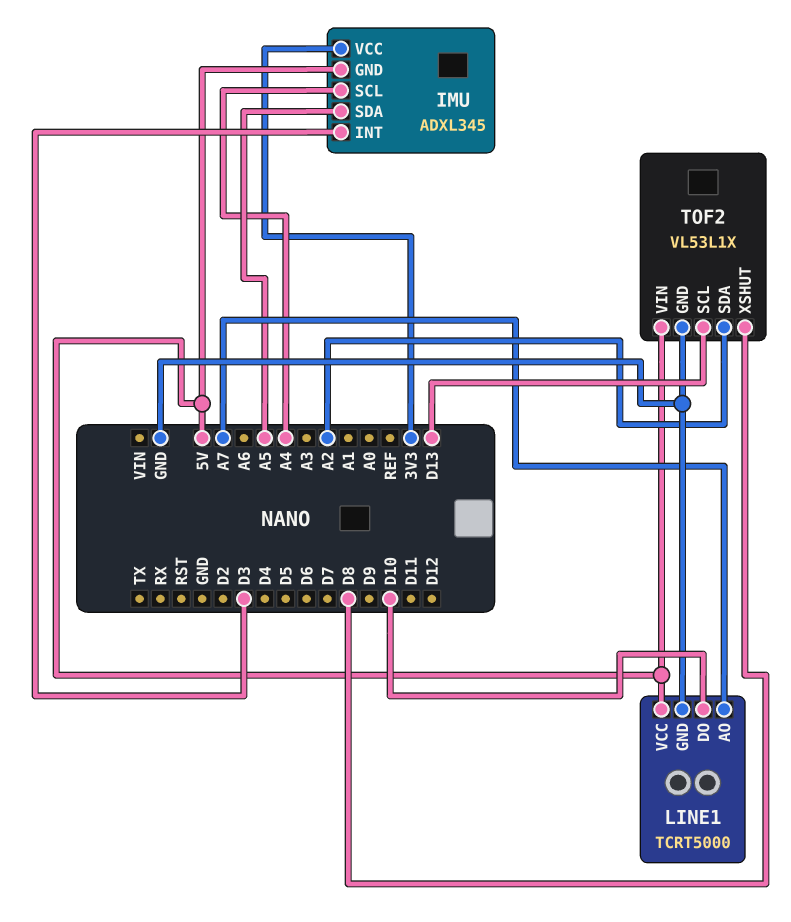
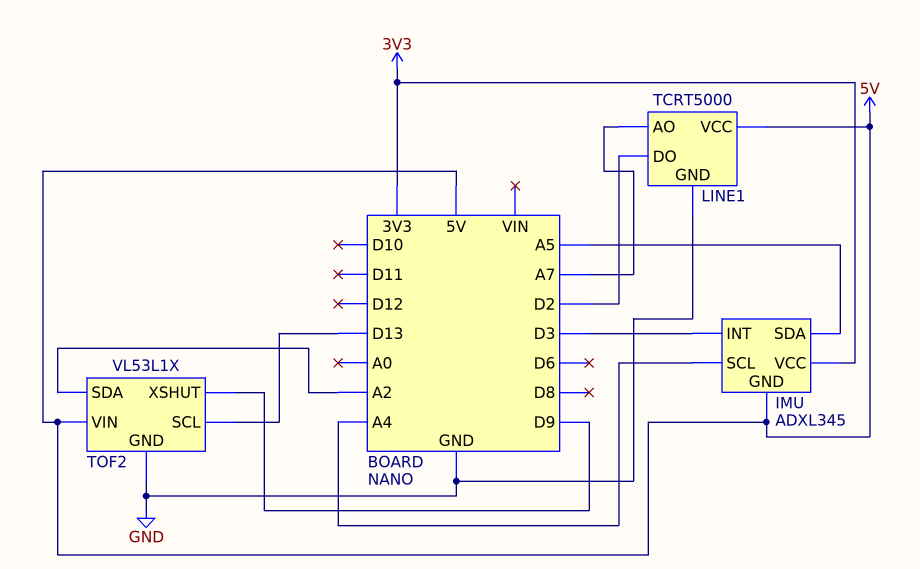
LINE1 pin DO: D10 -> D2
TOF2 pin XSHUT: D8 -> D9

